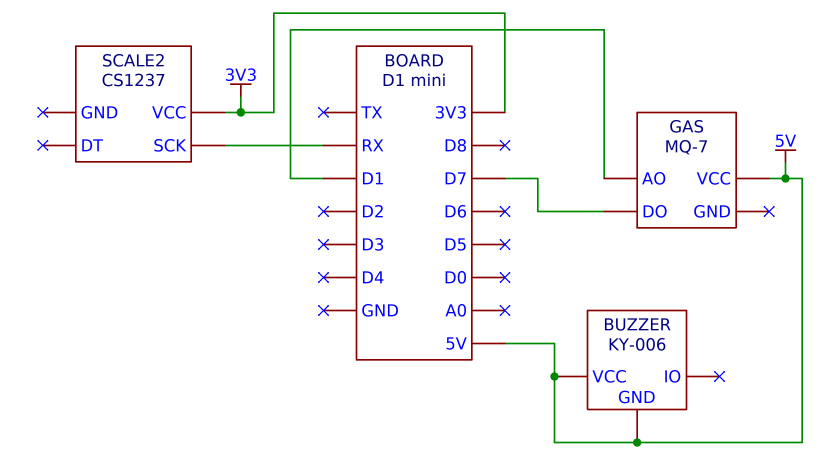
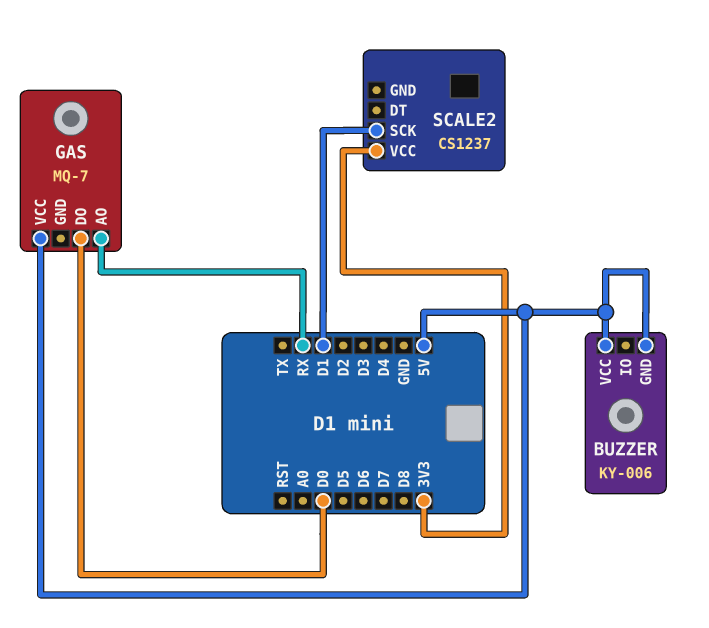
GAS pin AO: D1 -> RX
GAS pin DO: D7 -> D0
SCALE2 pin SCK: RX -> D1

